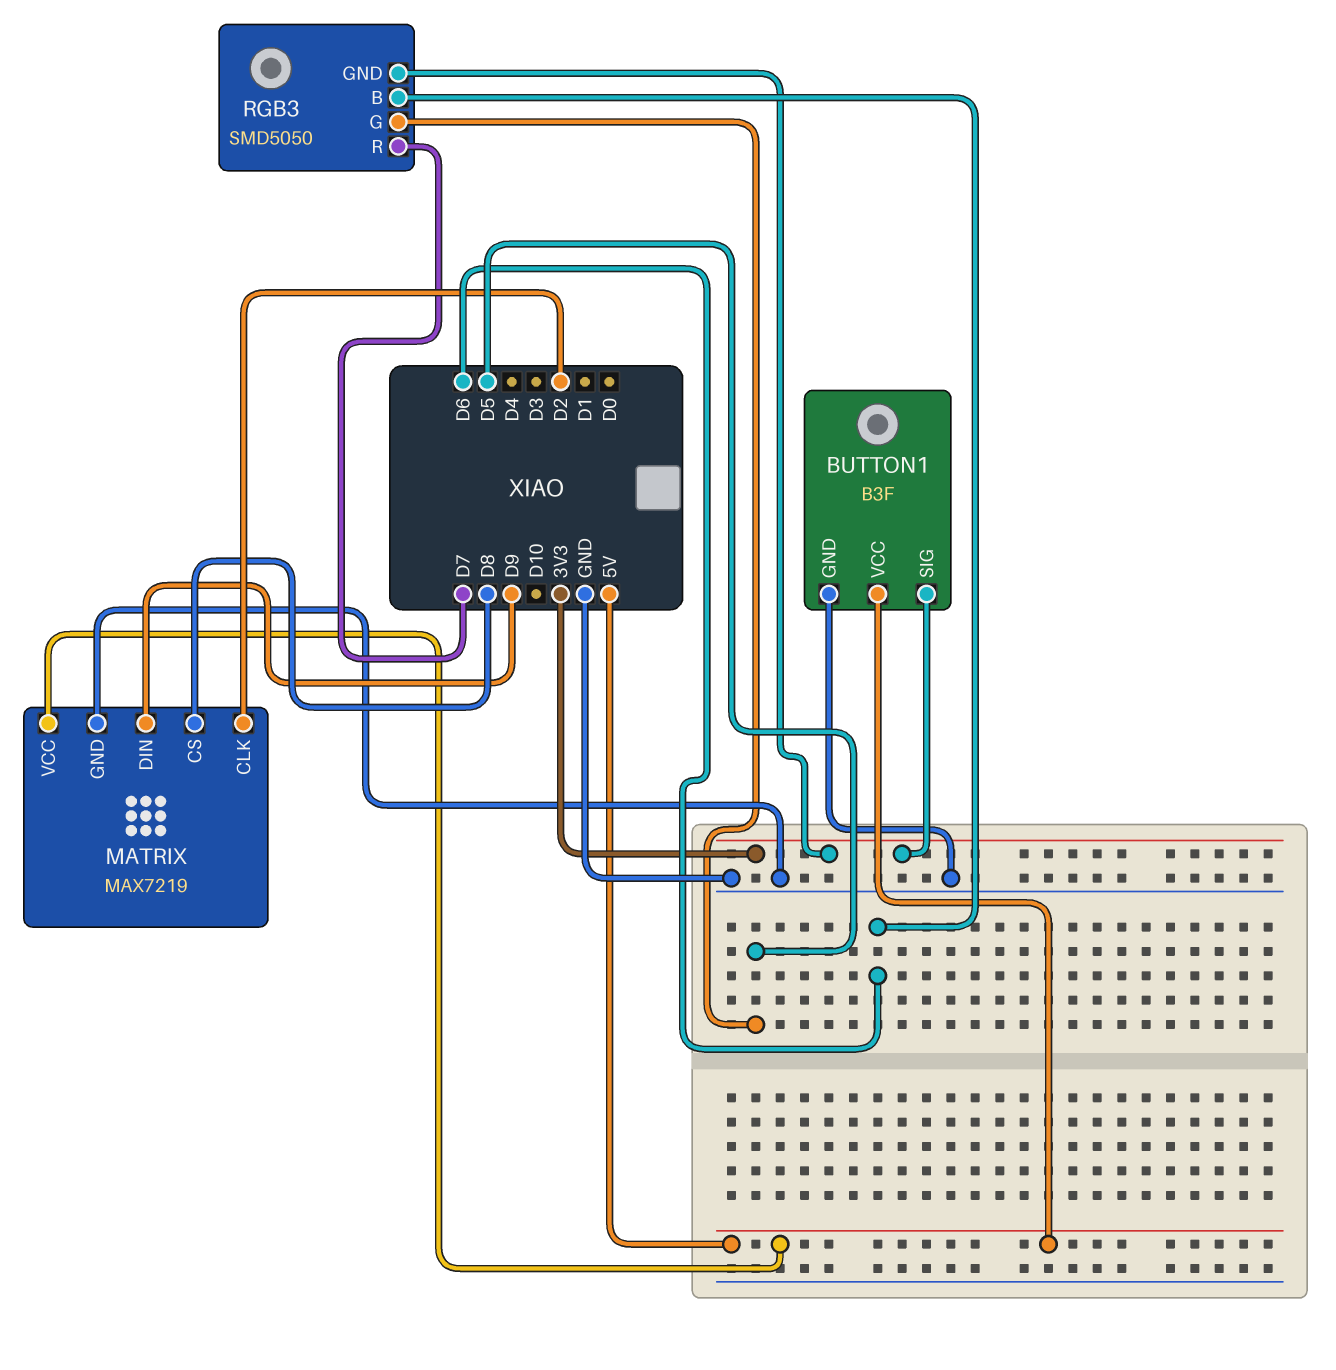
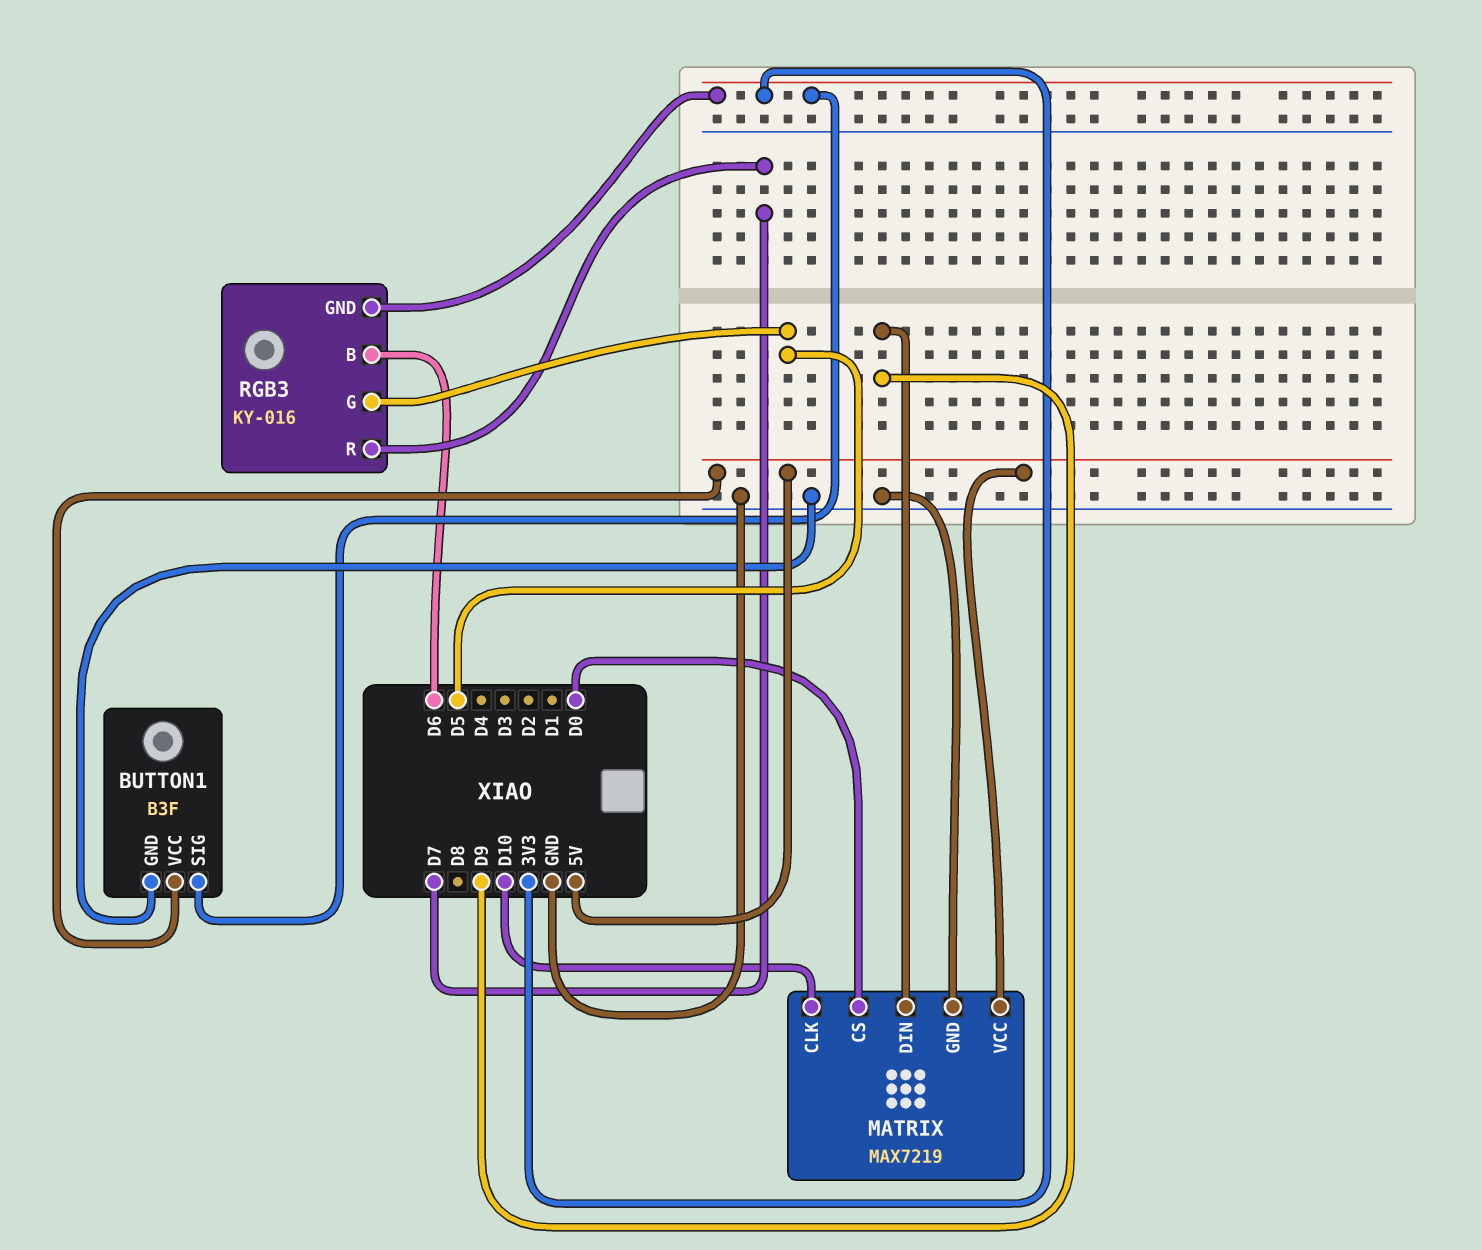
MATRIX pin CLK: D2 -> D10
MATRIX pin CS: D8 -> D0
RGB3: SMD5050 -> KY-016

